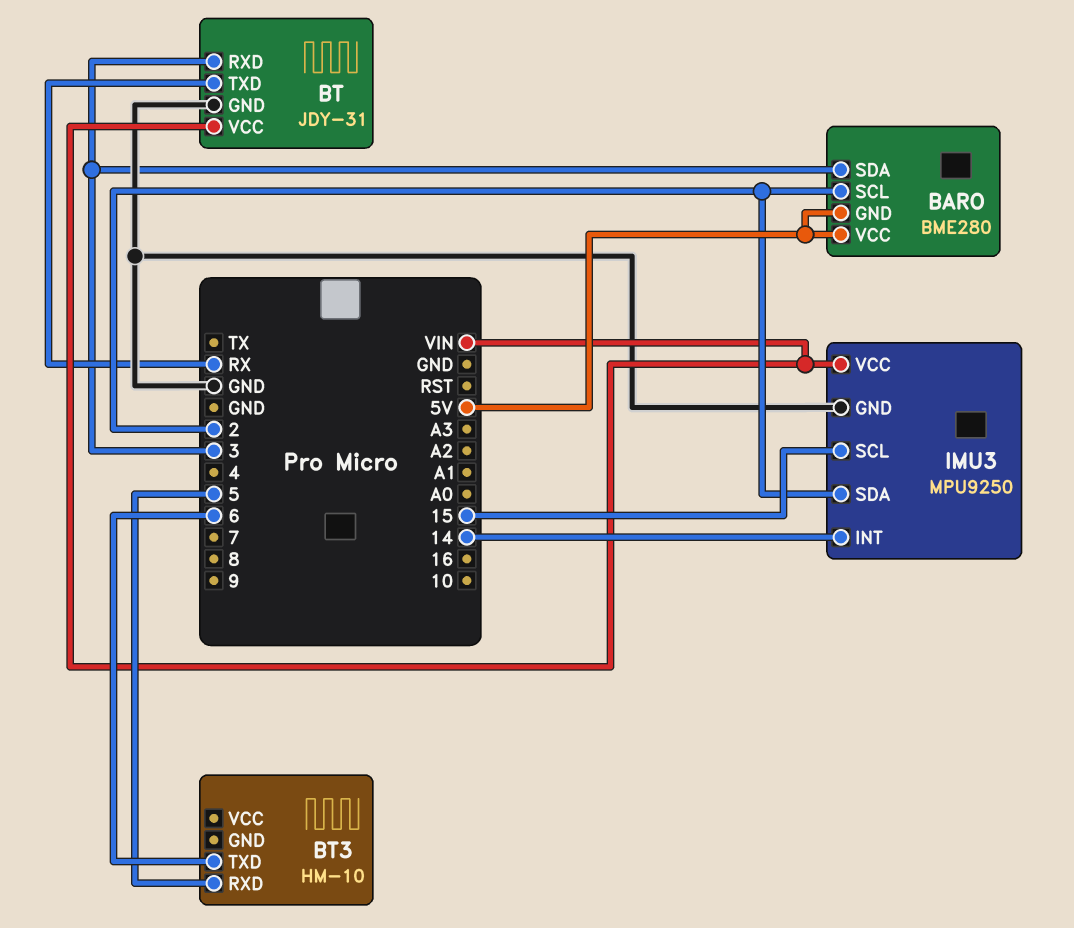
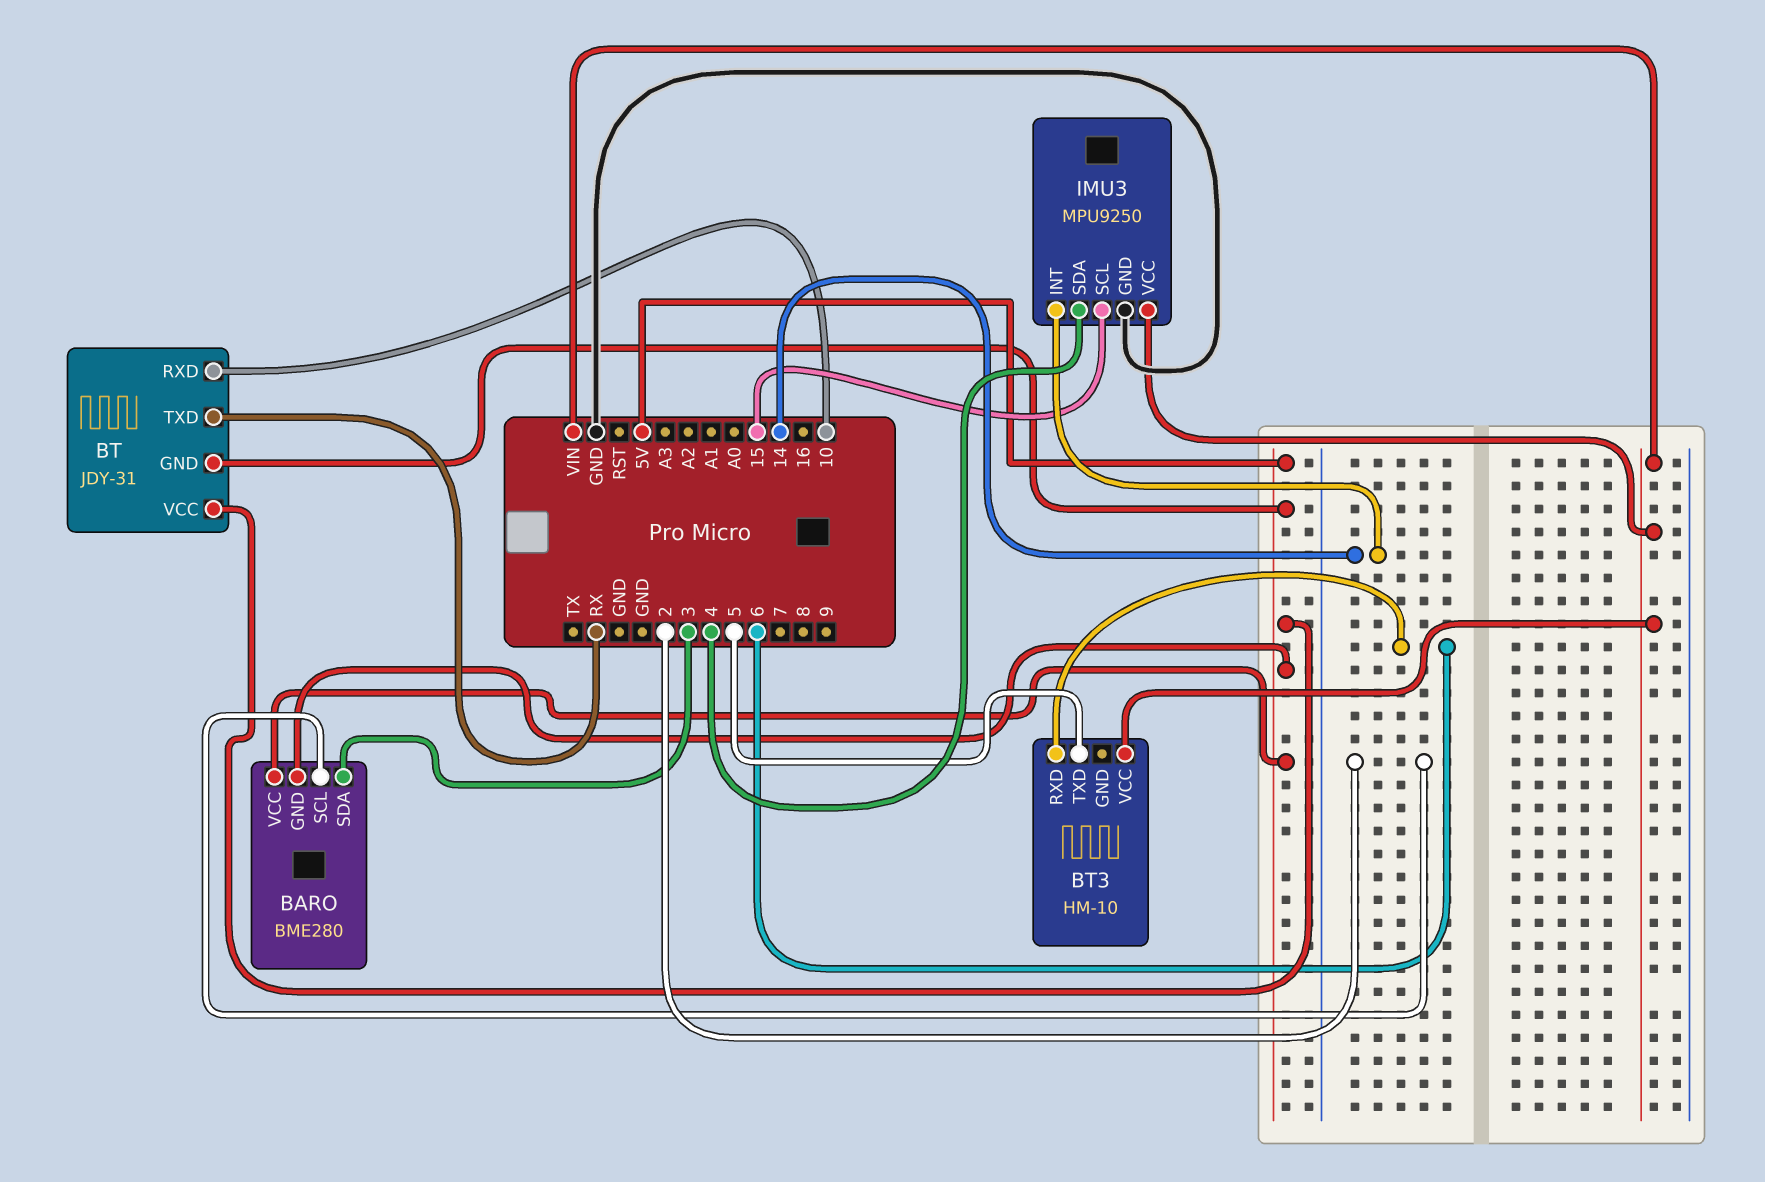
BT pin GND: GND -> 5V
BT pin RXD: 3 -> 10
BT pin VCC: VIN -> 5V
BT3 pin RXD: 5 -> 6
BT3 pin TXD: 6 -> 5
BT3 pin VCC: none -> VIN
IMU3 pin SDA: 2 -> 4

